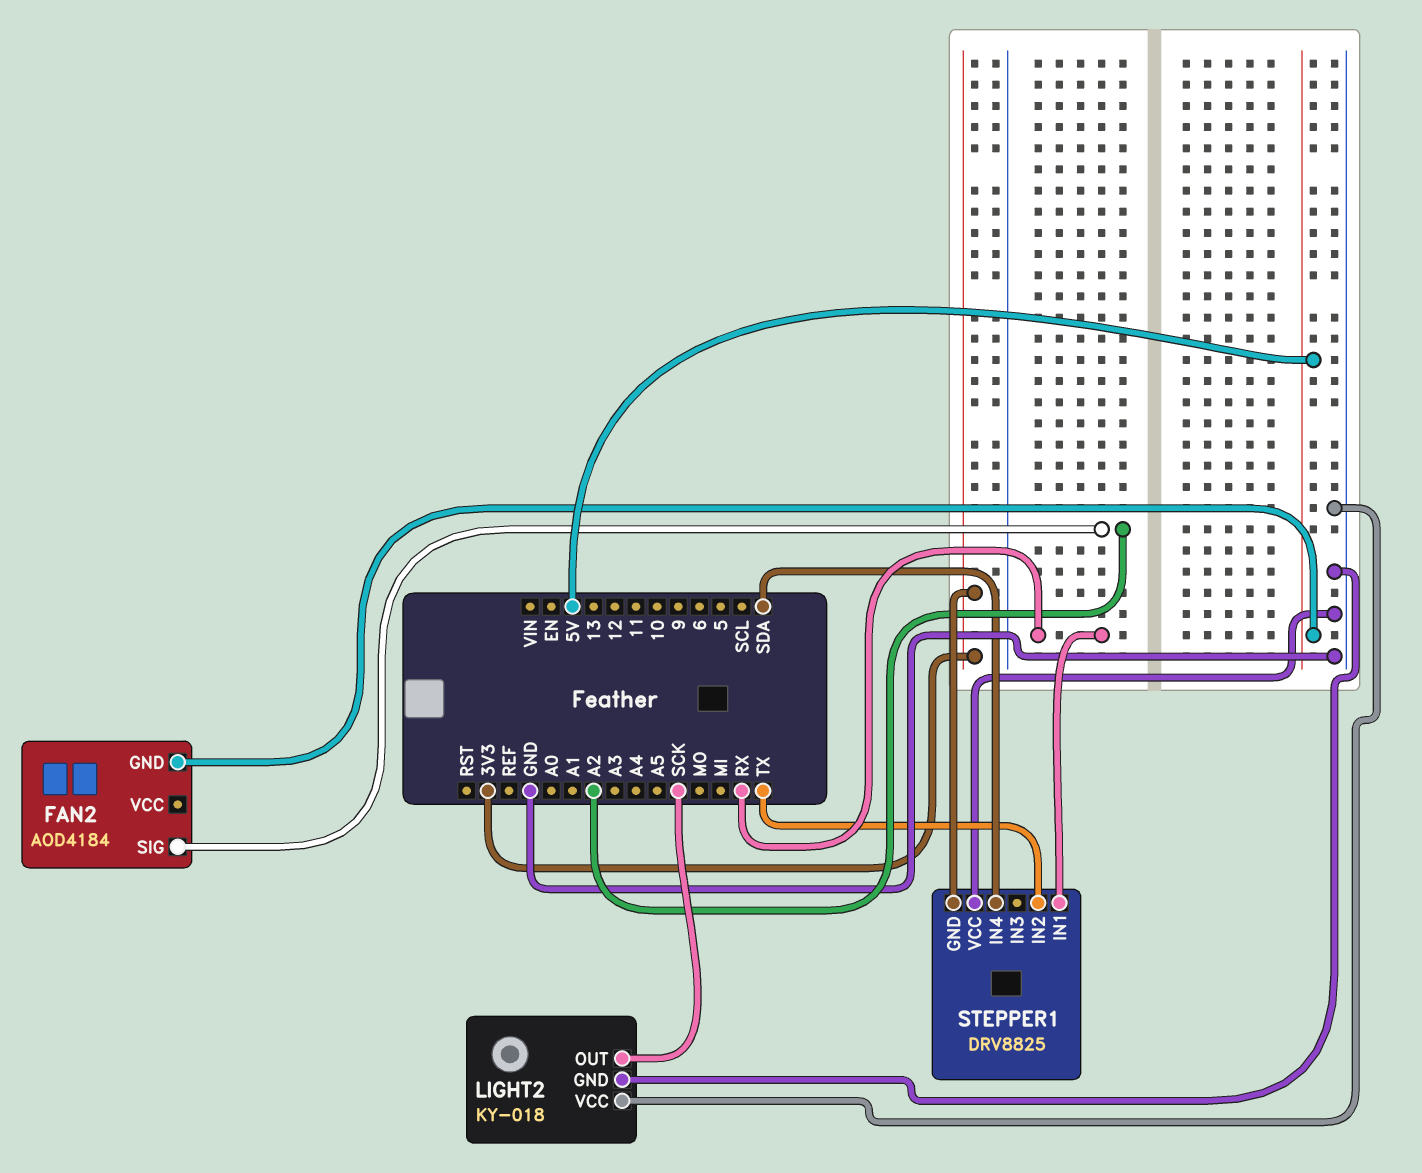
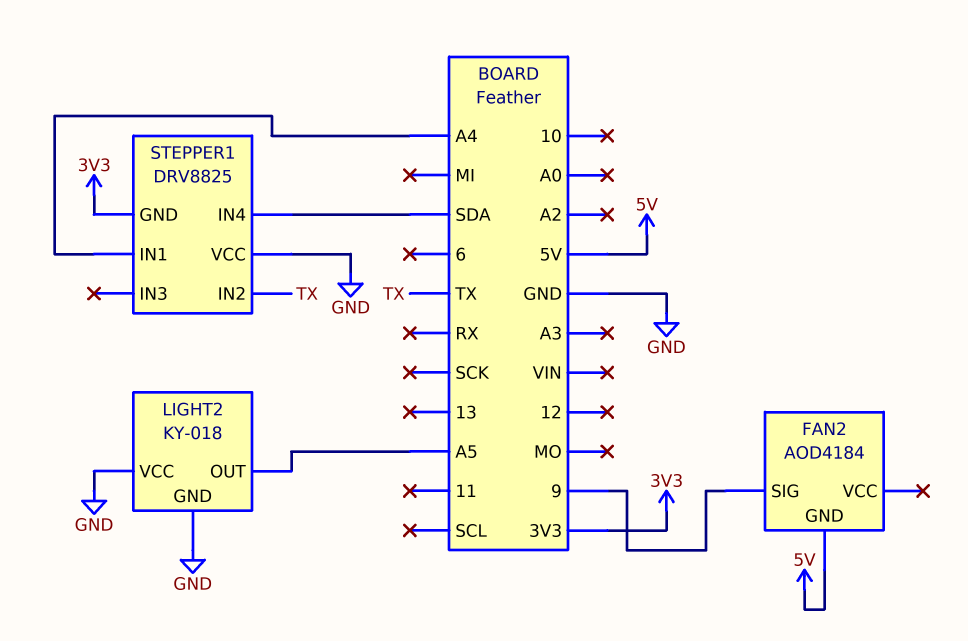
FAN2 pin SIG: A2 -> 9
LIGHT2 pin OUT: SCK -> A5
STEPPER1 pin IN1: RX -> A4

